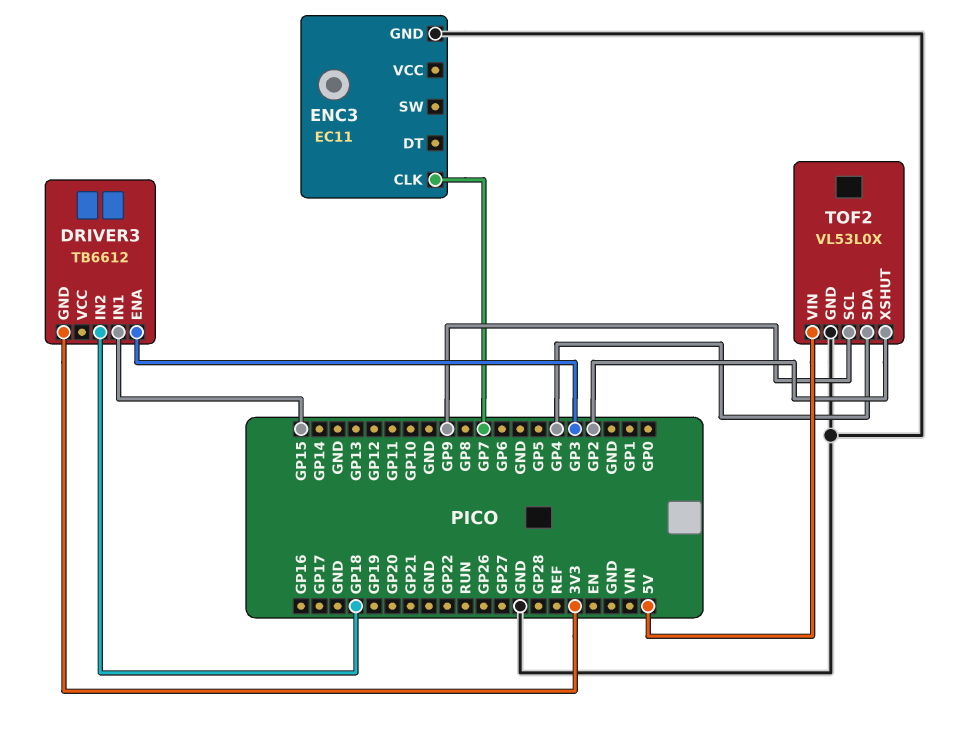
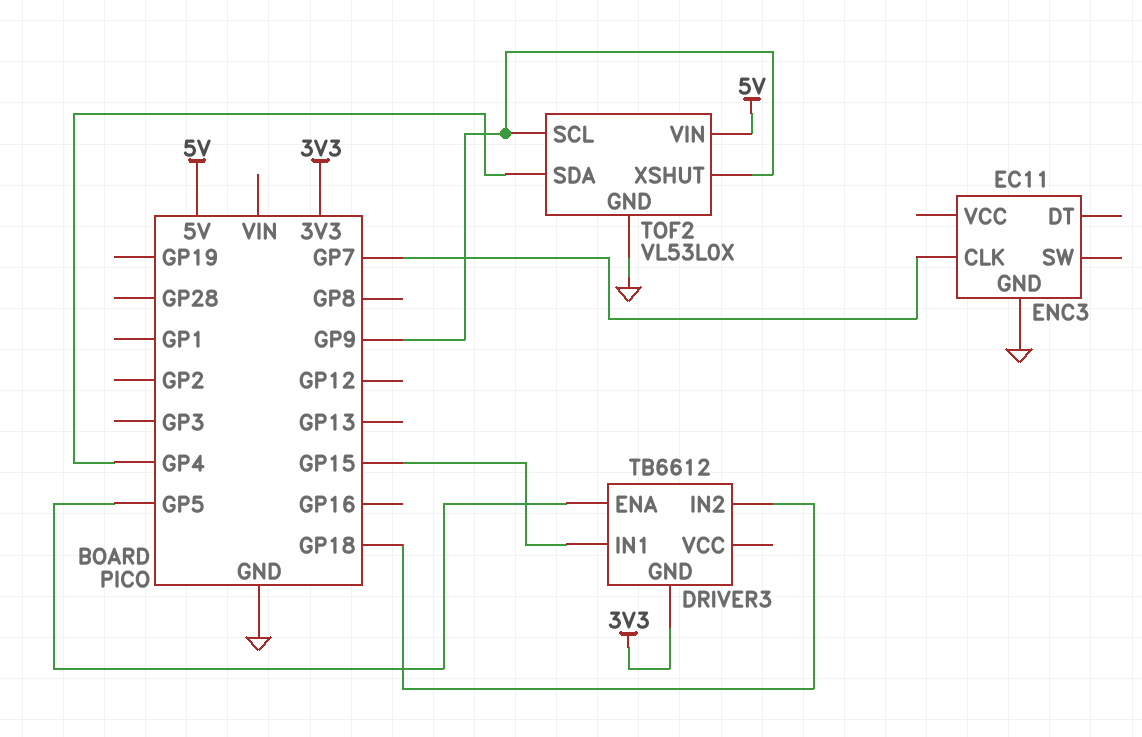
DRIVER3 pin ENA: GP3 -> GP5
TOF2 pin XSHUT: GP2 -> GP9

